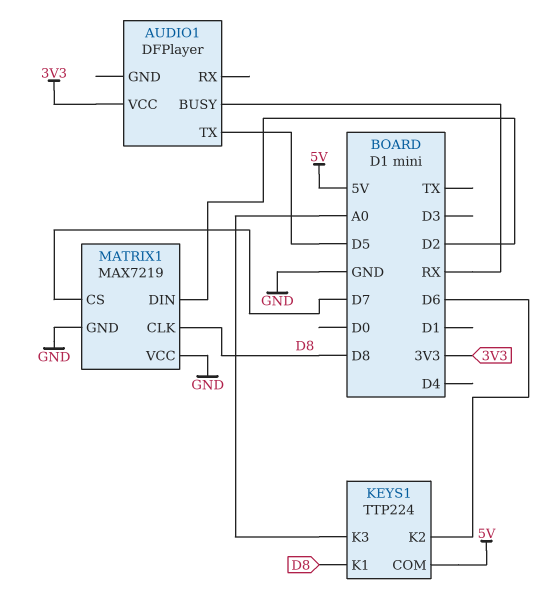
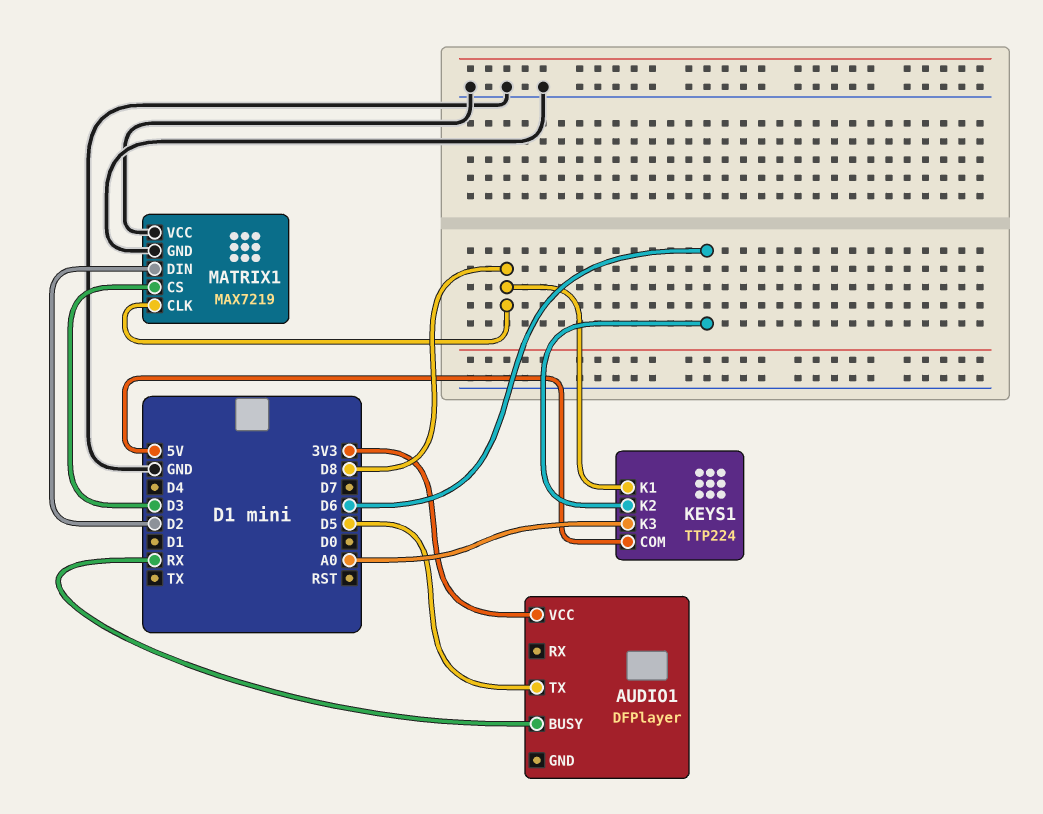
MATRIX1 pin CS: D7 -> D3

